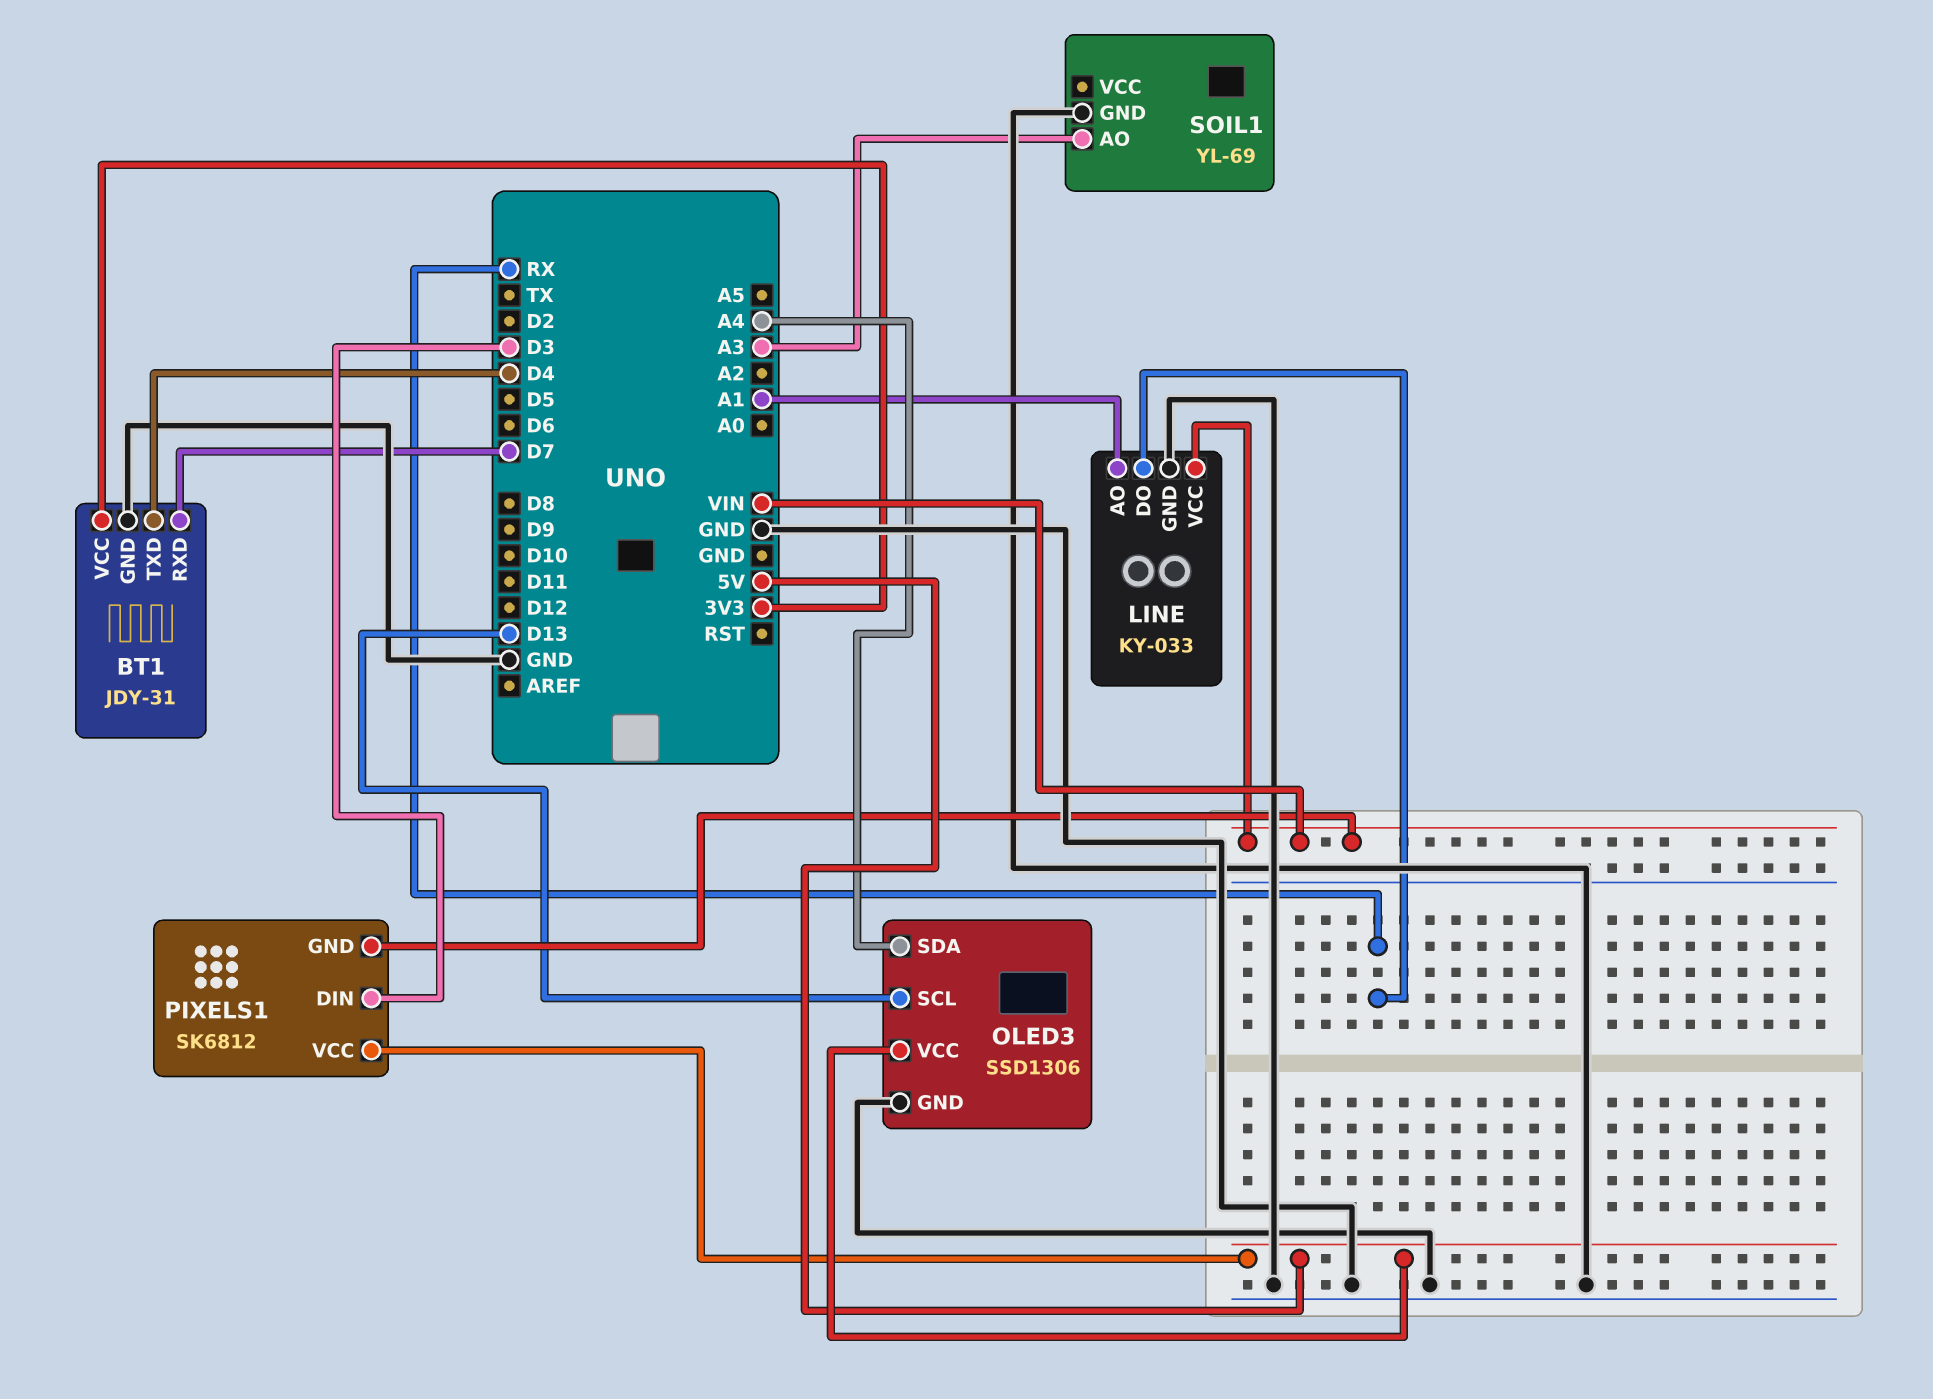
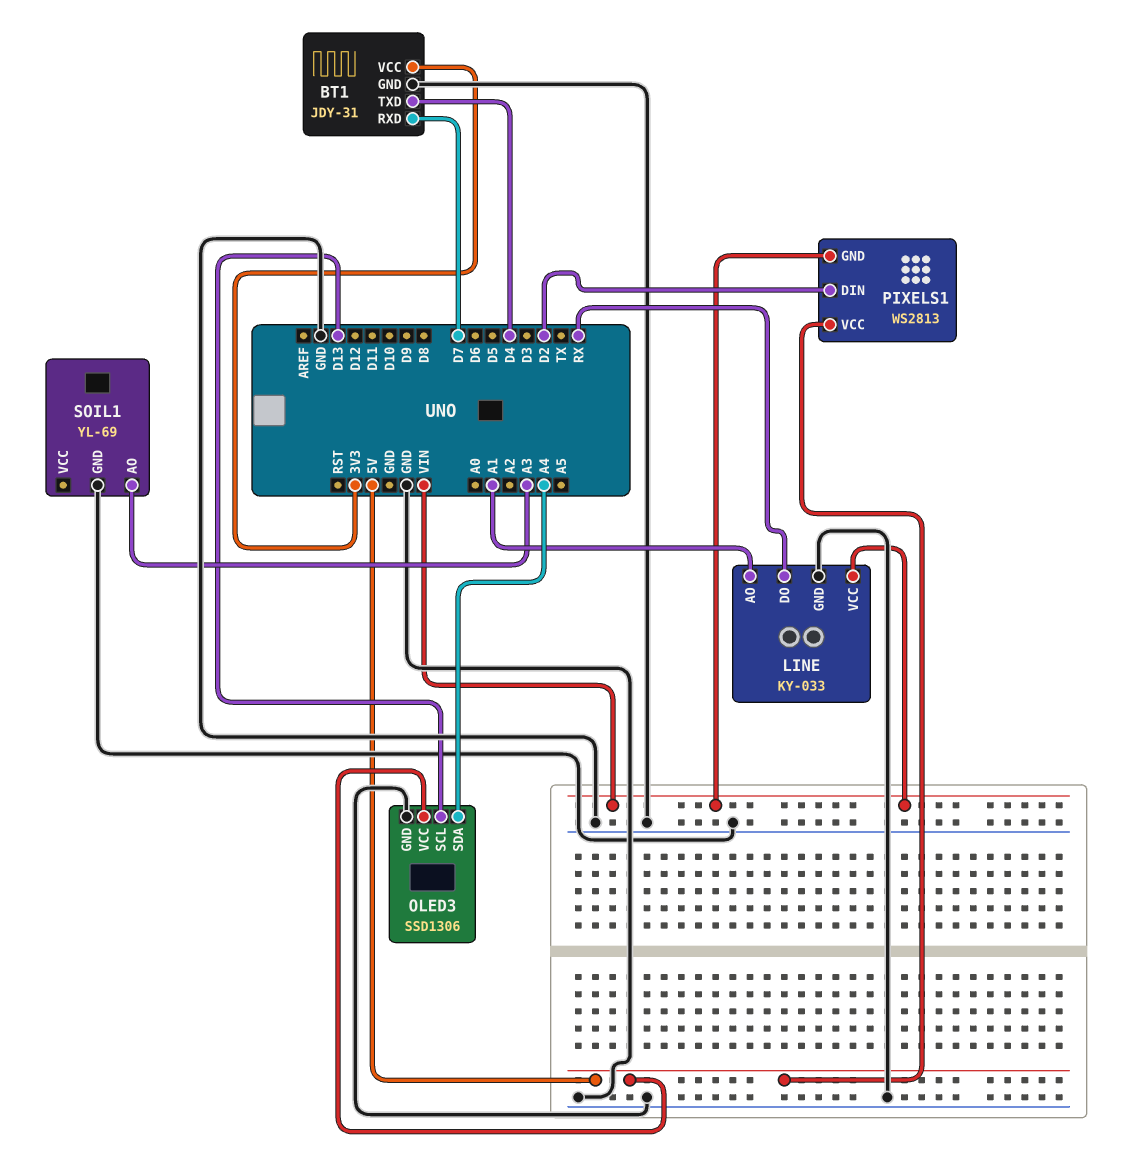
PIXELS1: SK6812 -> WS2813
PIXELS1 pin DIN: D3 -> D2

